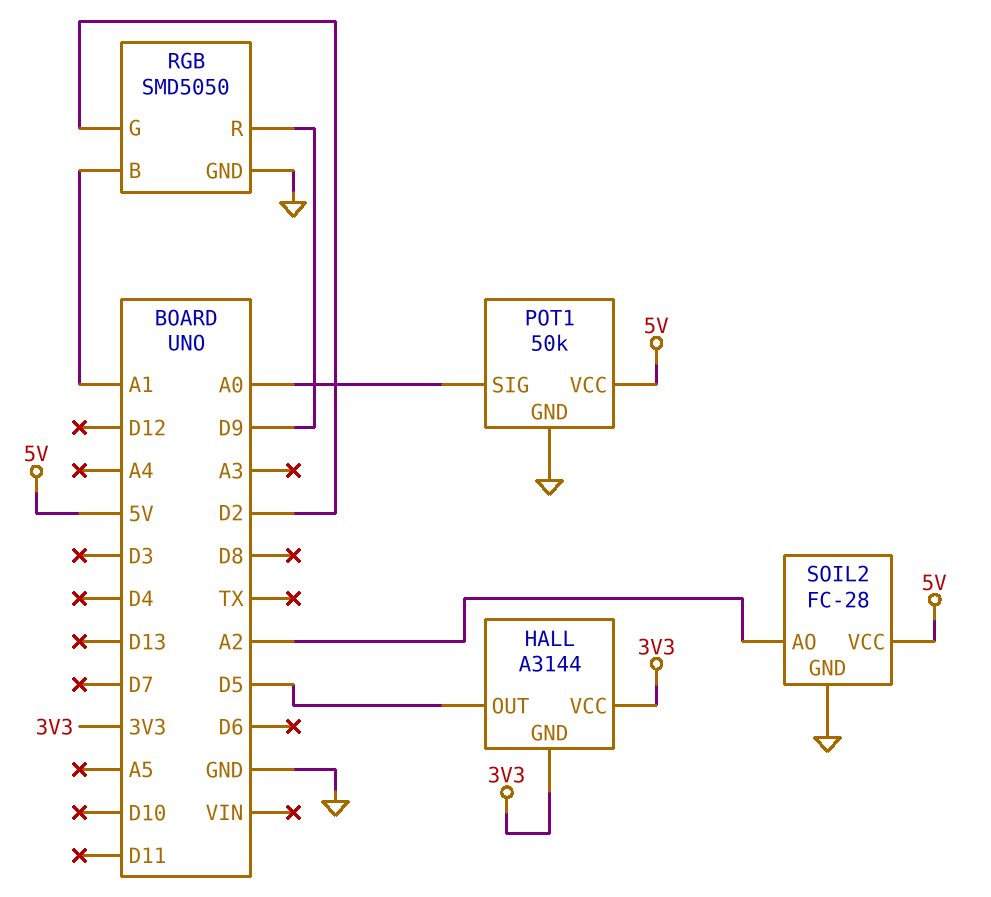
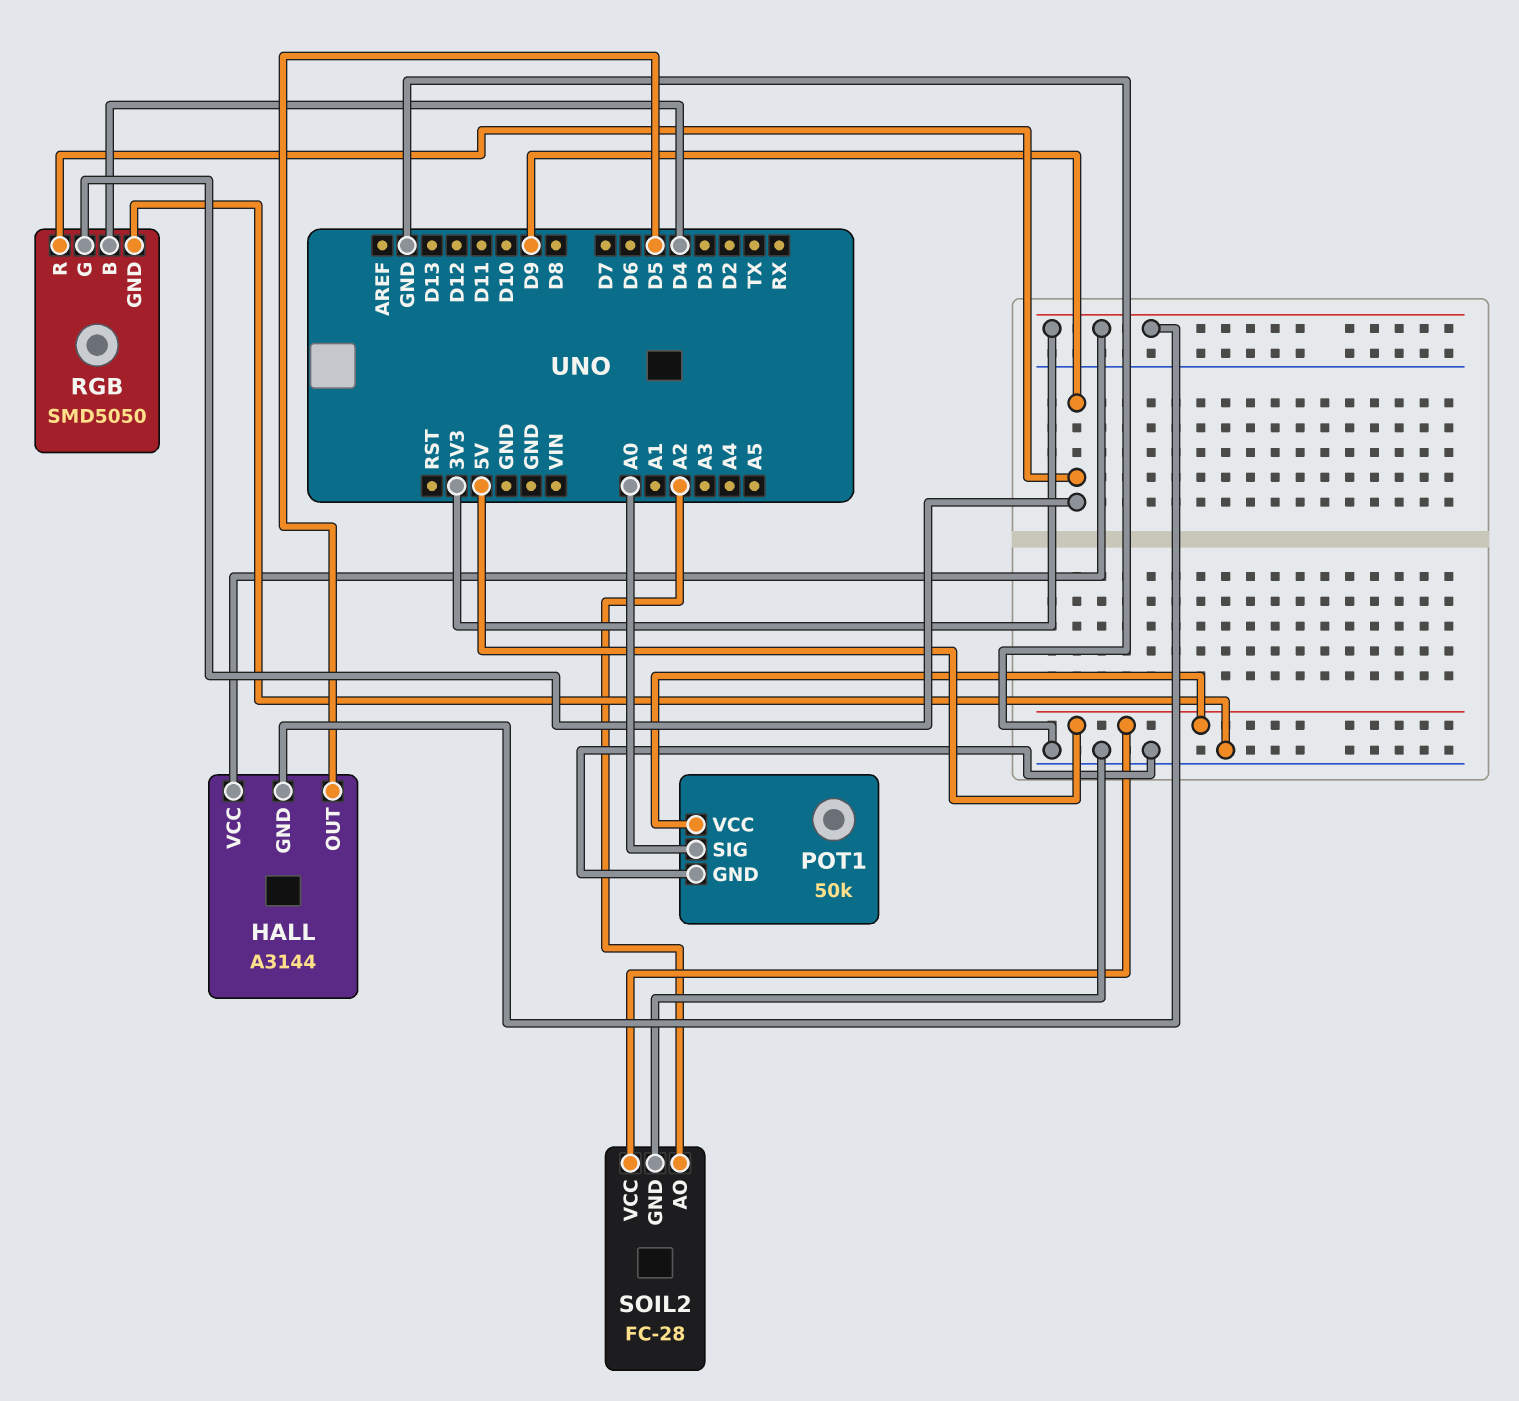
RGB pin B: A1 -> D4
RGB pin G: D2 -> D9

